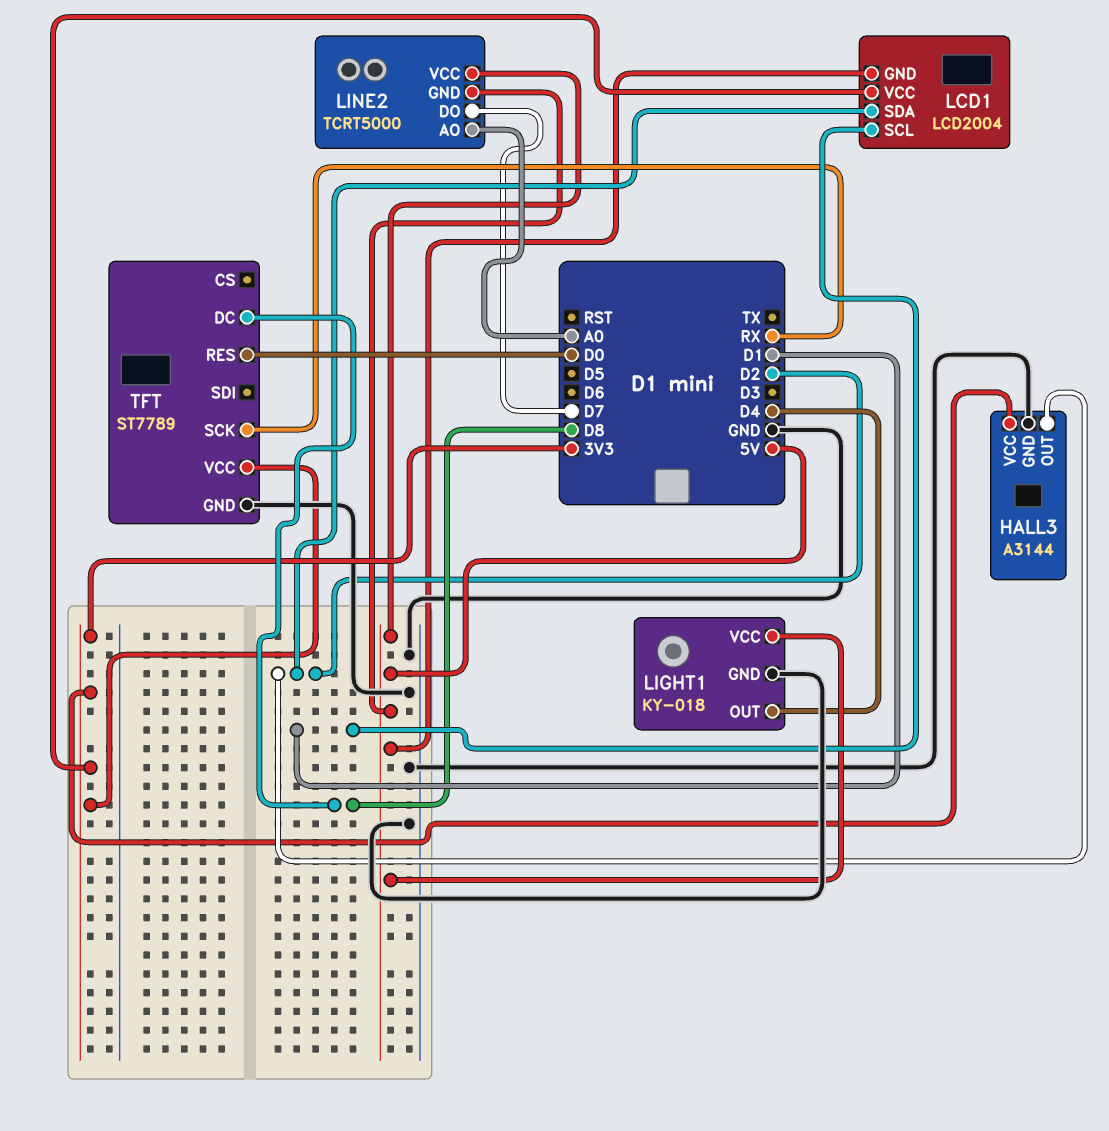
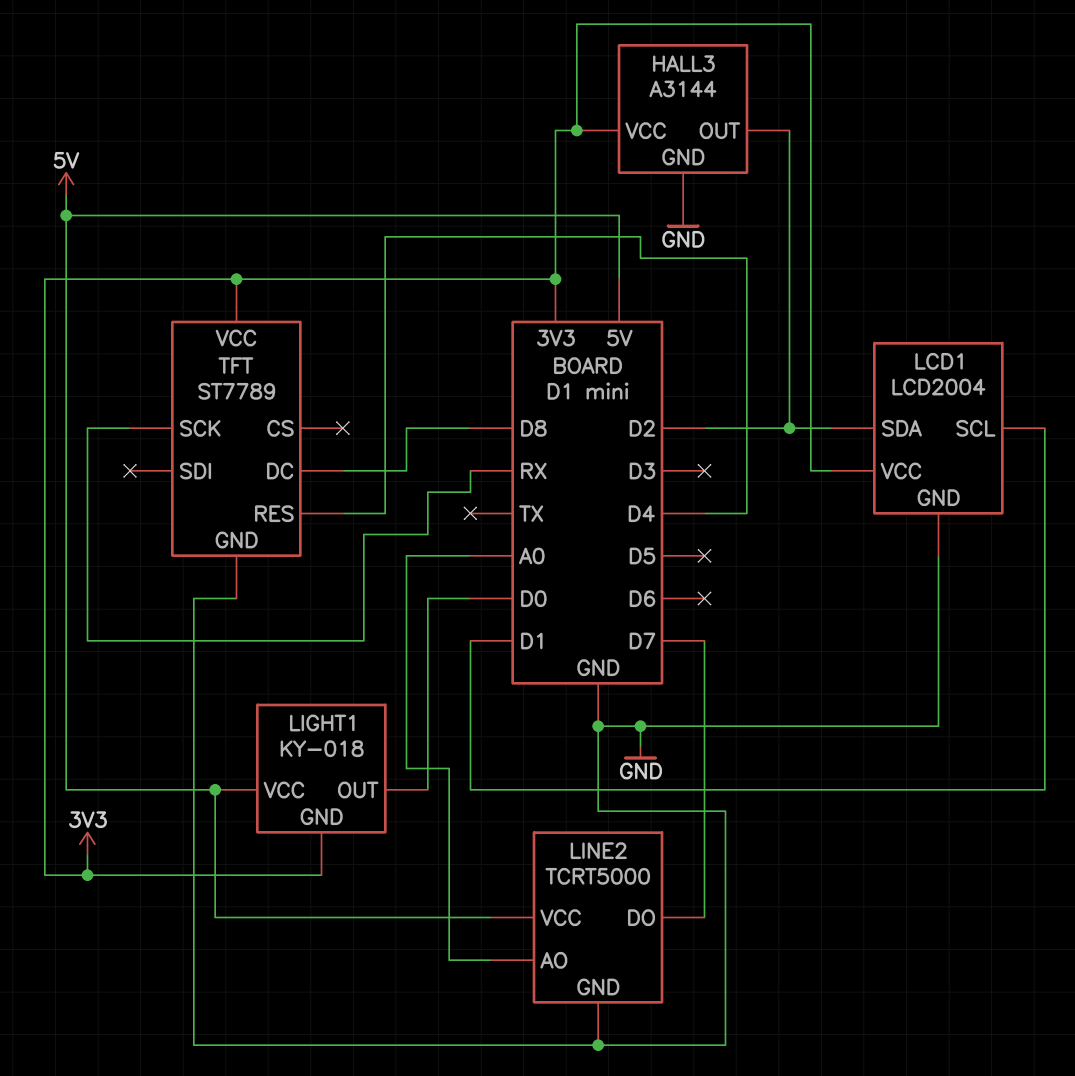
LCD1 pin GND: 5V -> GND
LIGHT1 pin GND: GND -> 3V3
LIGHT1 pin OUT: D4 -> D0
LINE2 pin GND: 5V -> GND
TFT pin RES: D0 -> D4

